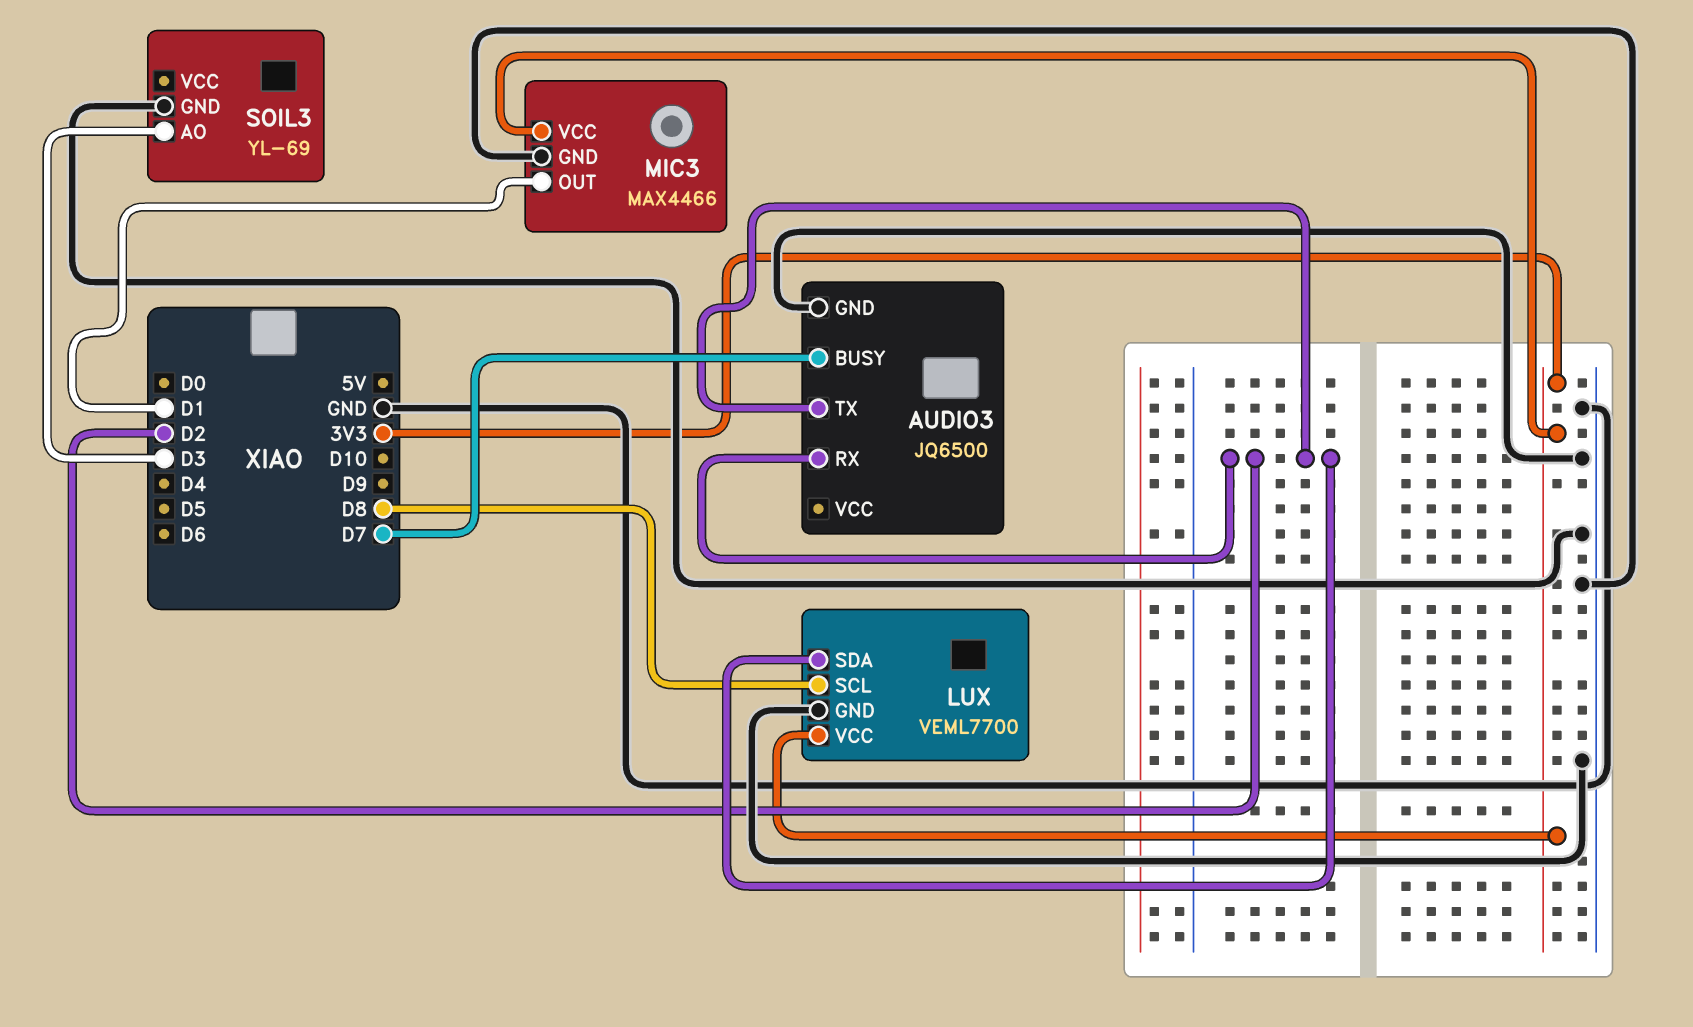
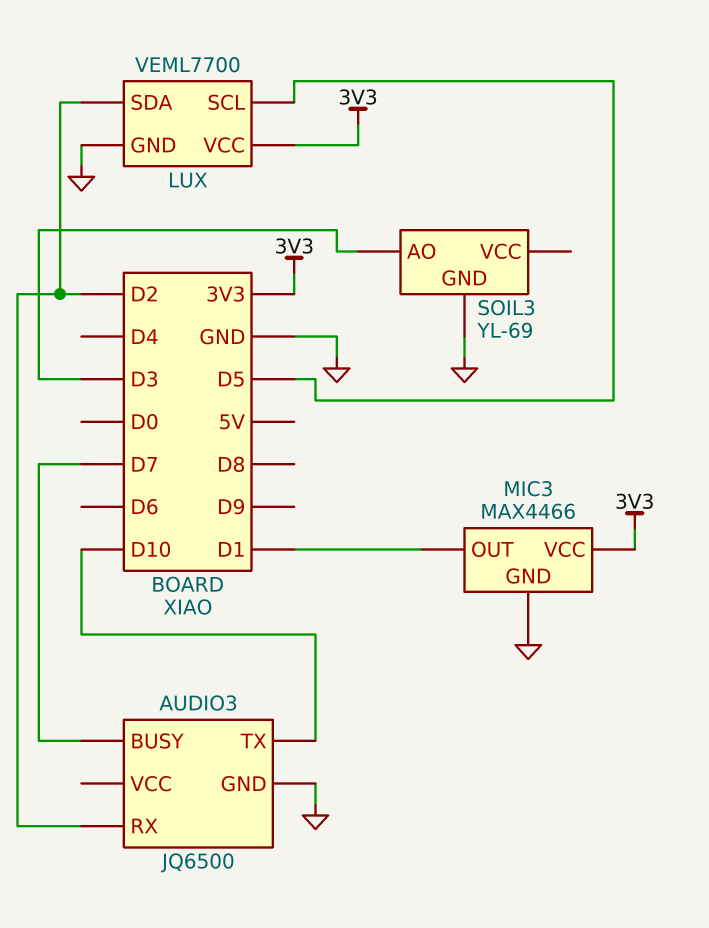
AUDIO3 pin TX: D2 -> D10
LUX pin SCL: D8 -> D5

